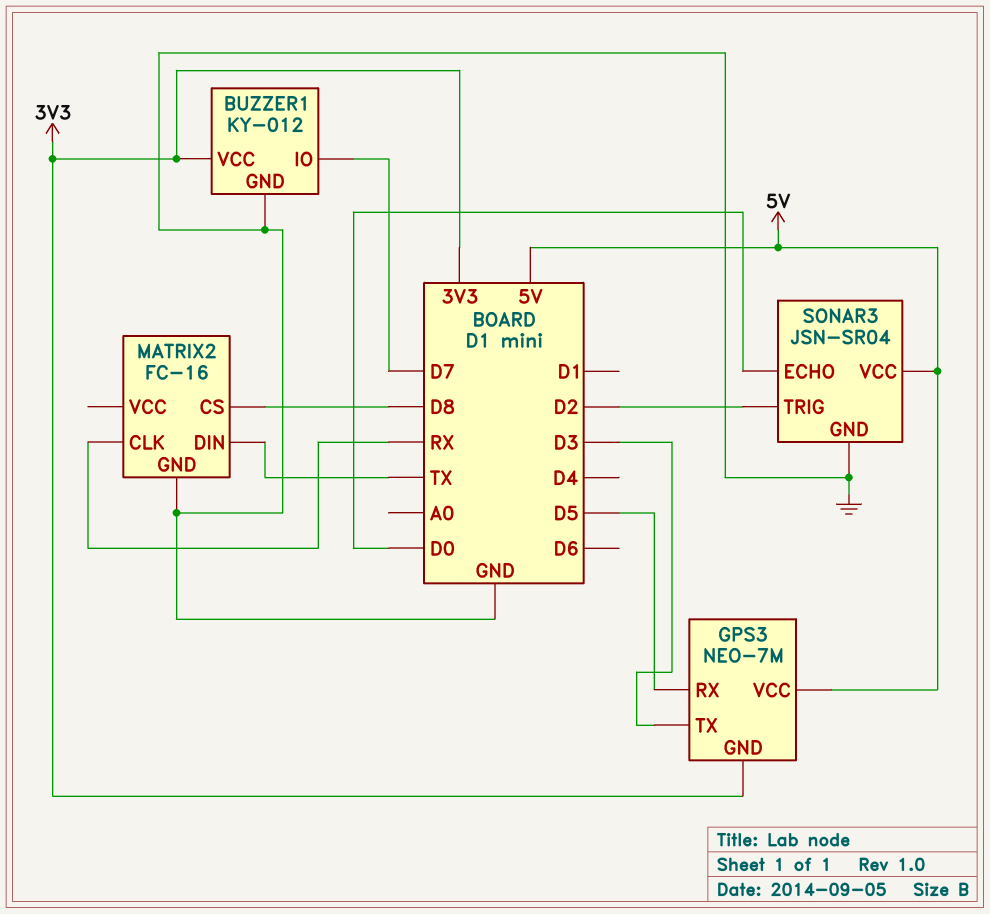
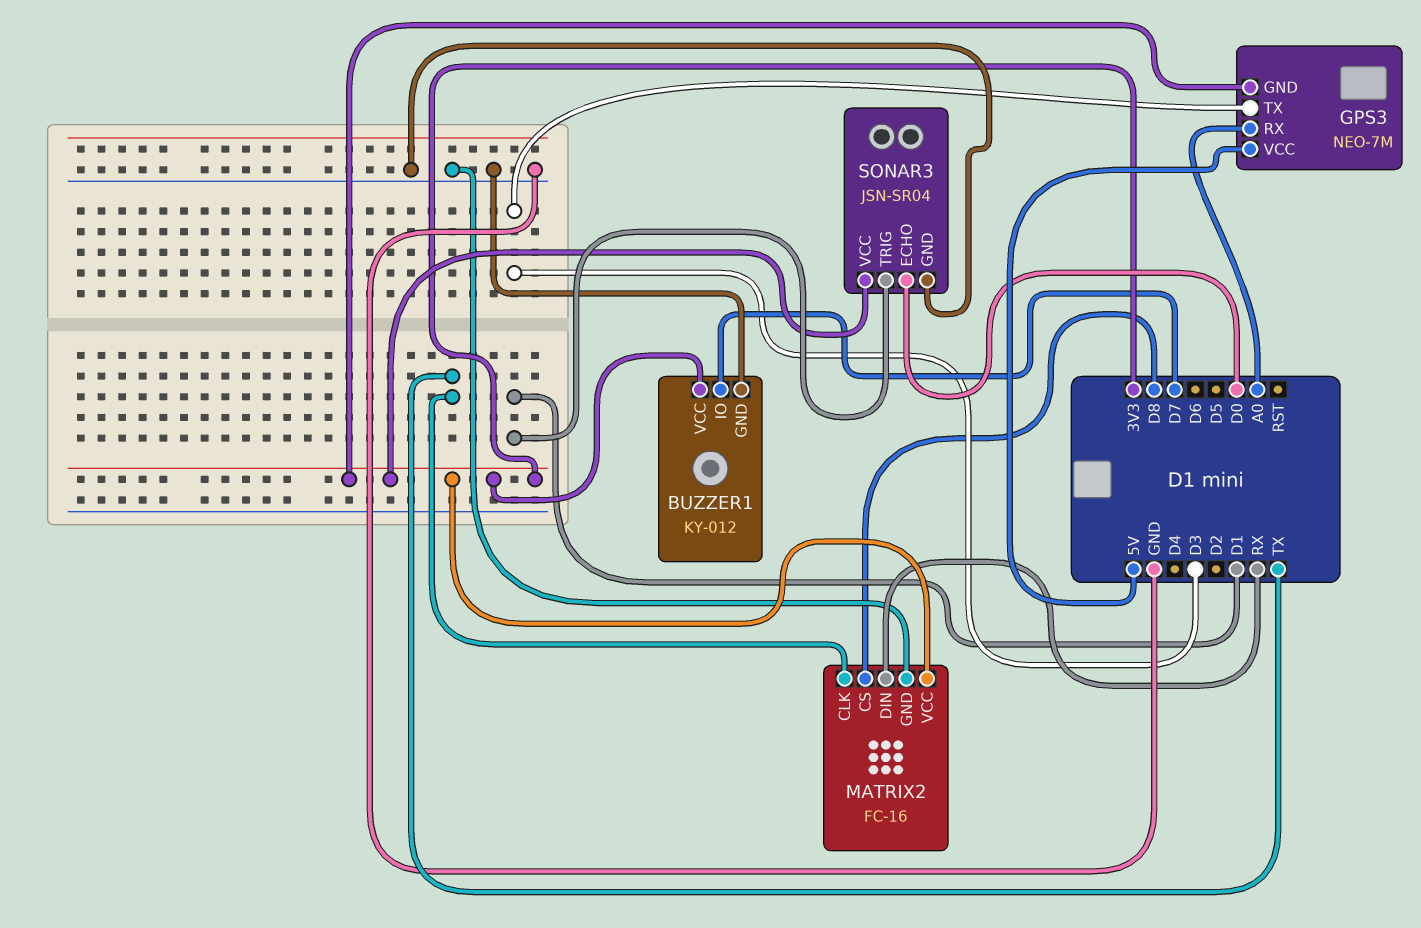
GPS3 pin RX: D5 -> A0
MATRIX2 pin CLK: RX -> TX
MATRIX2 pin DIN: TX -> RX
MATRIX2 pin VCC: none -> 3V3
SONAR3 pin TRIG: D2 -> D1
SONAR3 pin VCC: 5V -> 3V3

